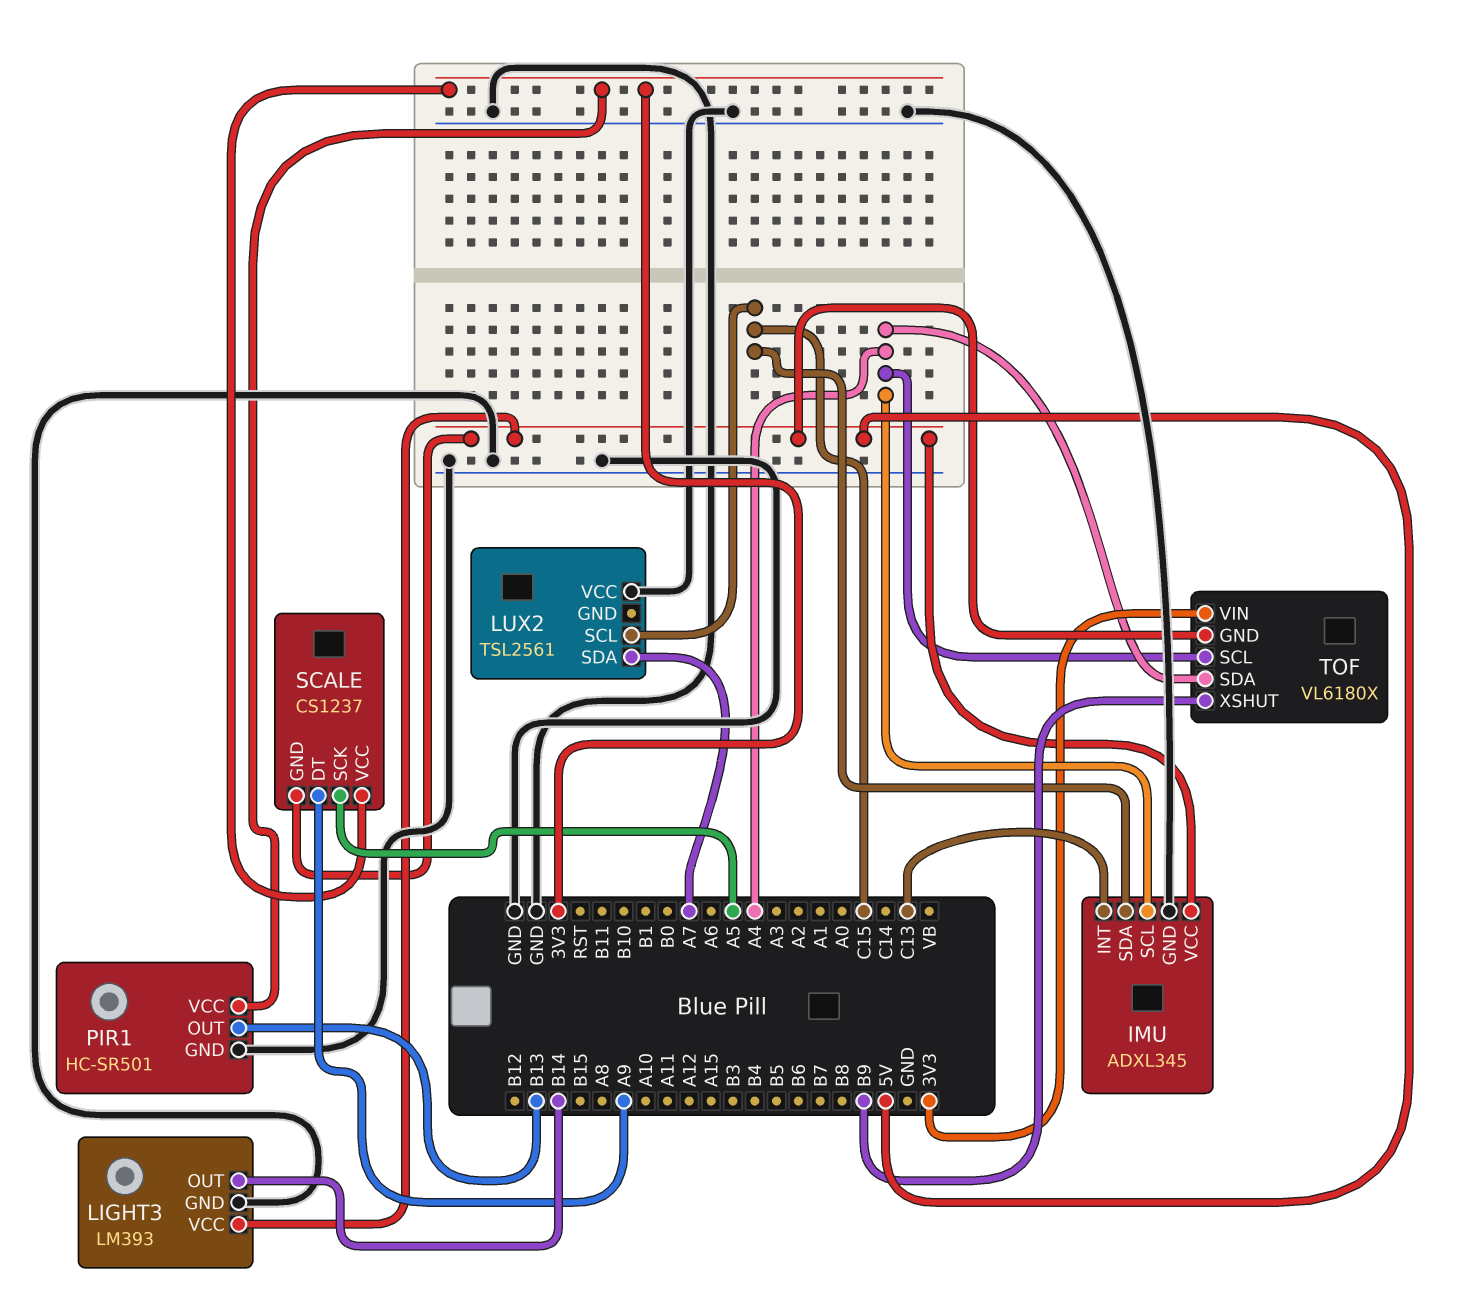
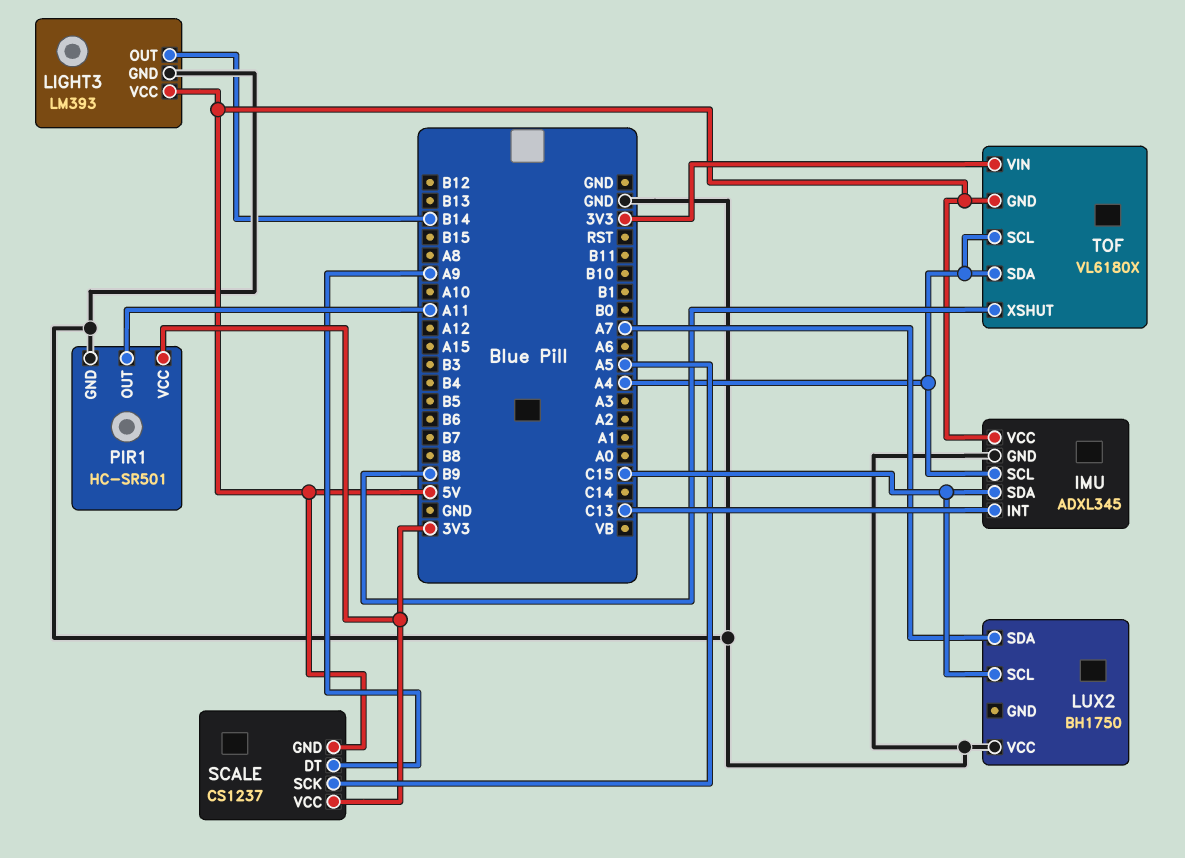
LUX2: TSL2561 -> BH1750
PIR1 pin OUT: B13 -> A11

